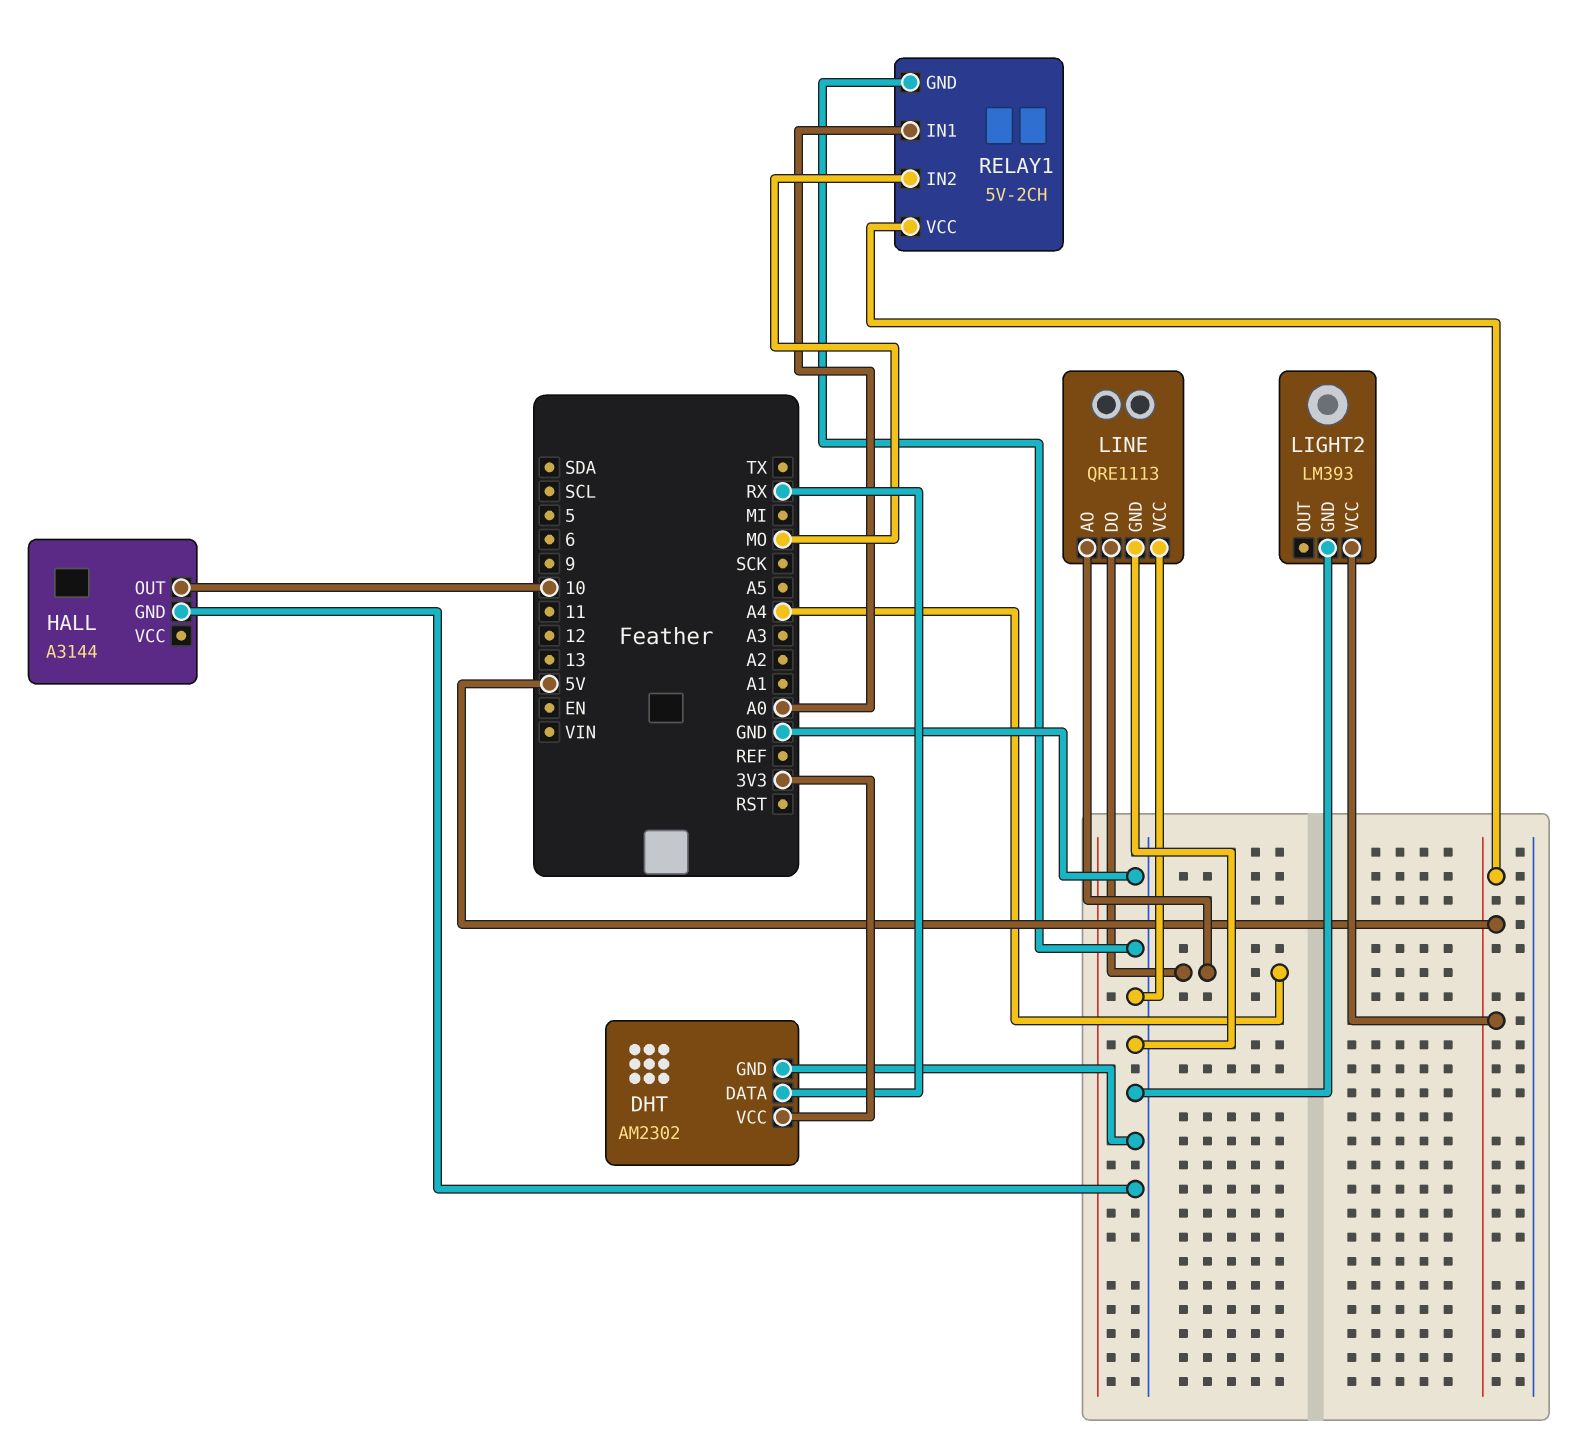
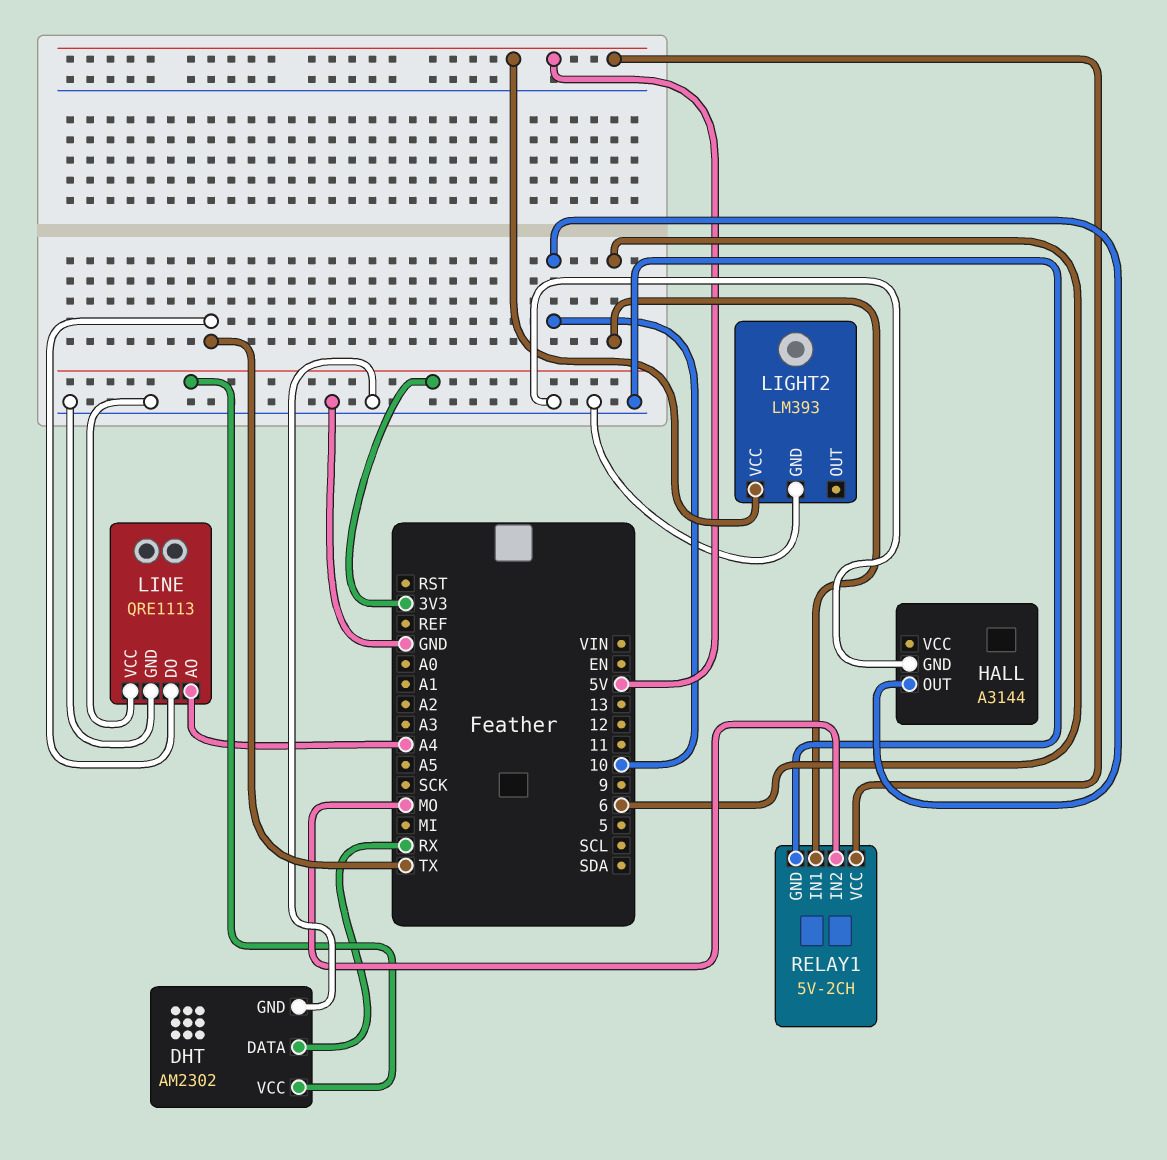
LINE pin DO: A4 -> TX
RELAY1 pin IN1: A0 -> 6

